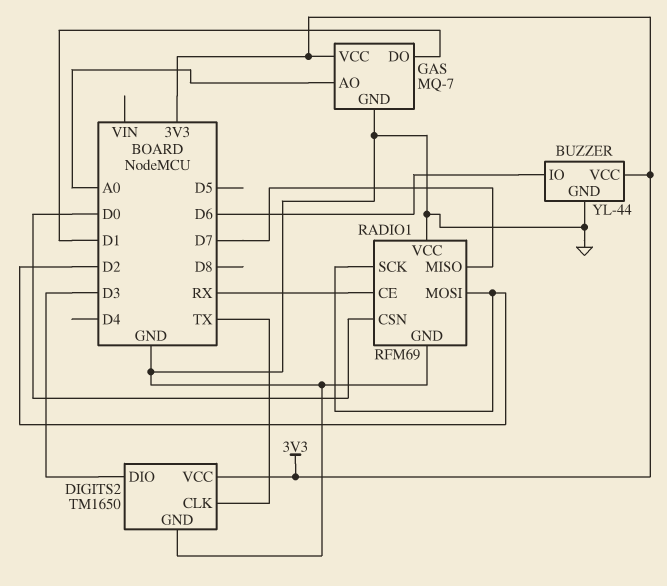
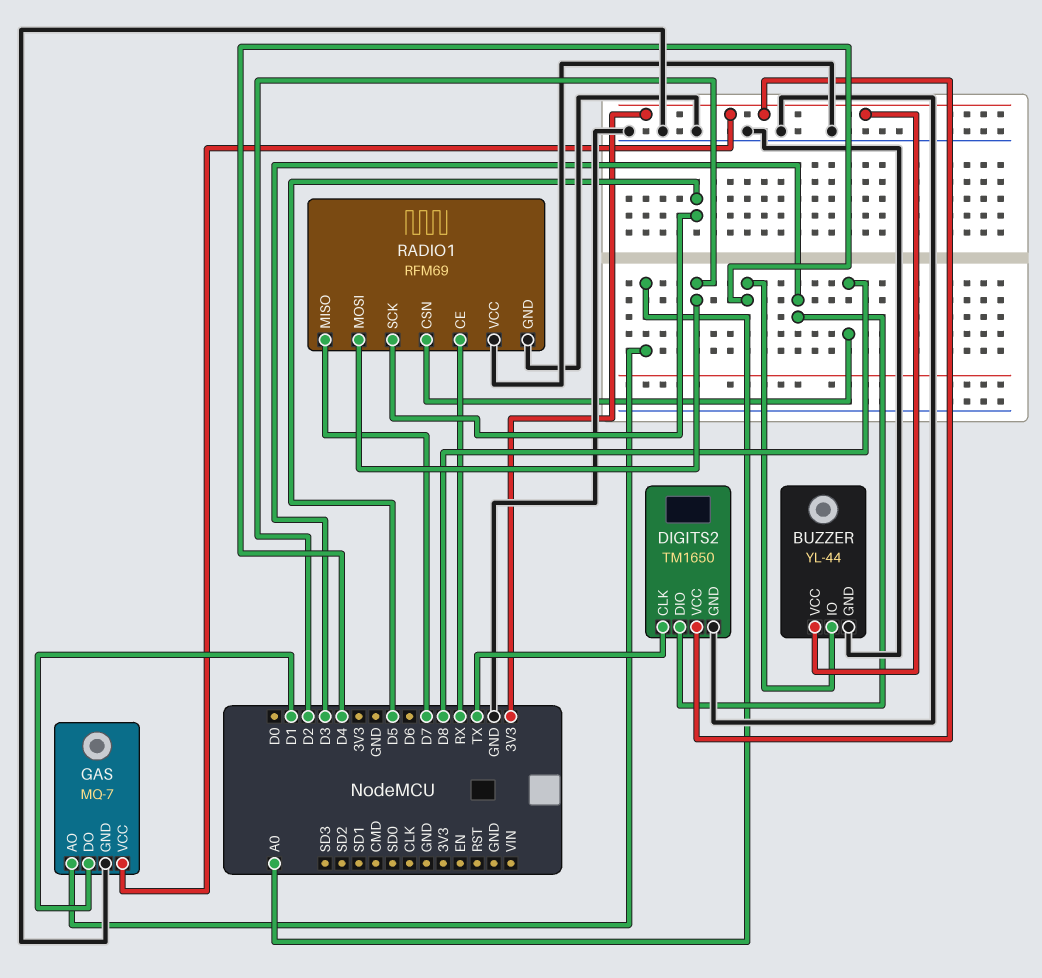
BUZZER pin IO: D6 -> D4
RADIO1 pin CSN: D0 -> D8
RADIO1 pin SCK: D2 -> D5

